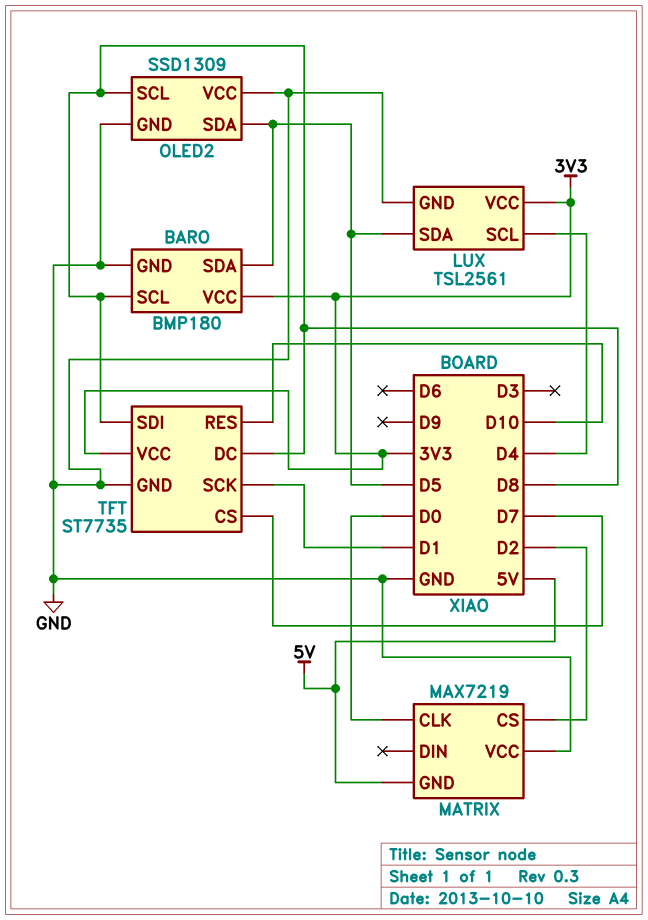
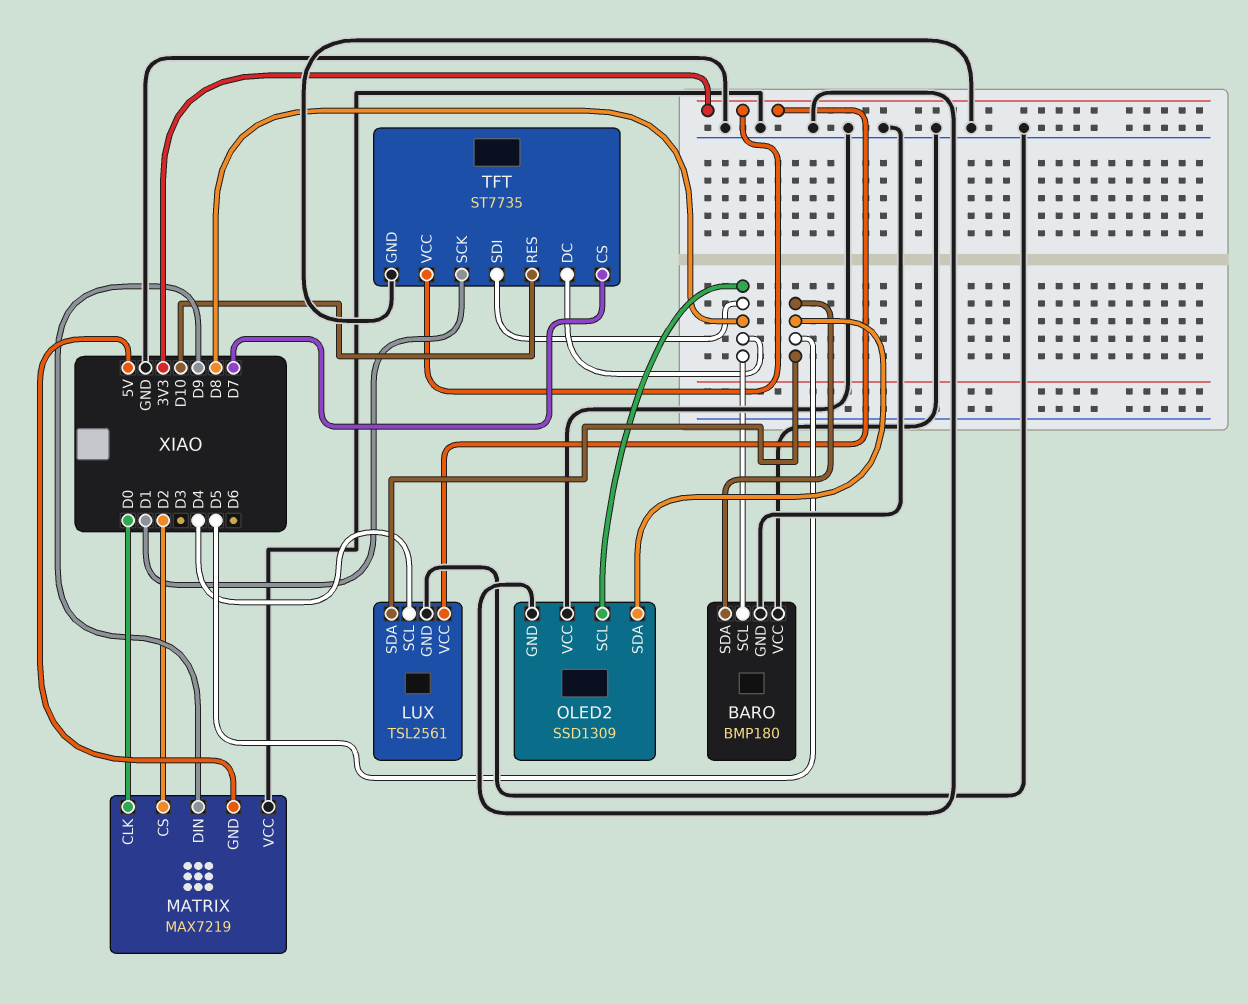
BARO pin VCC: 3V3 -> GND
MATRIX pin DIN: none -> D9

